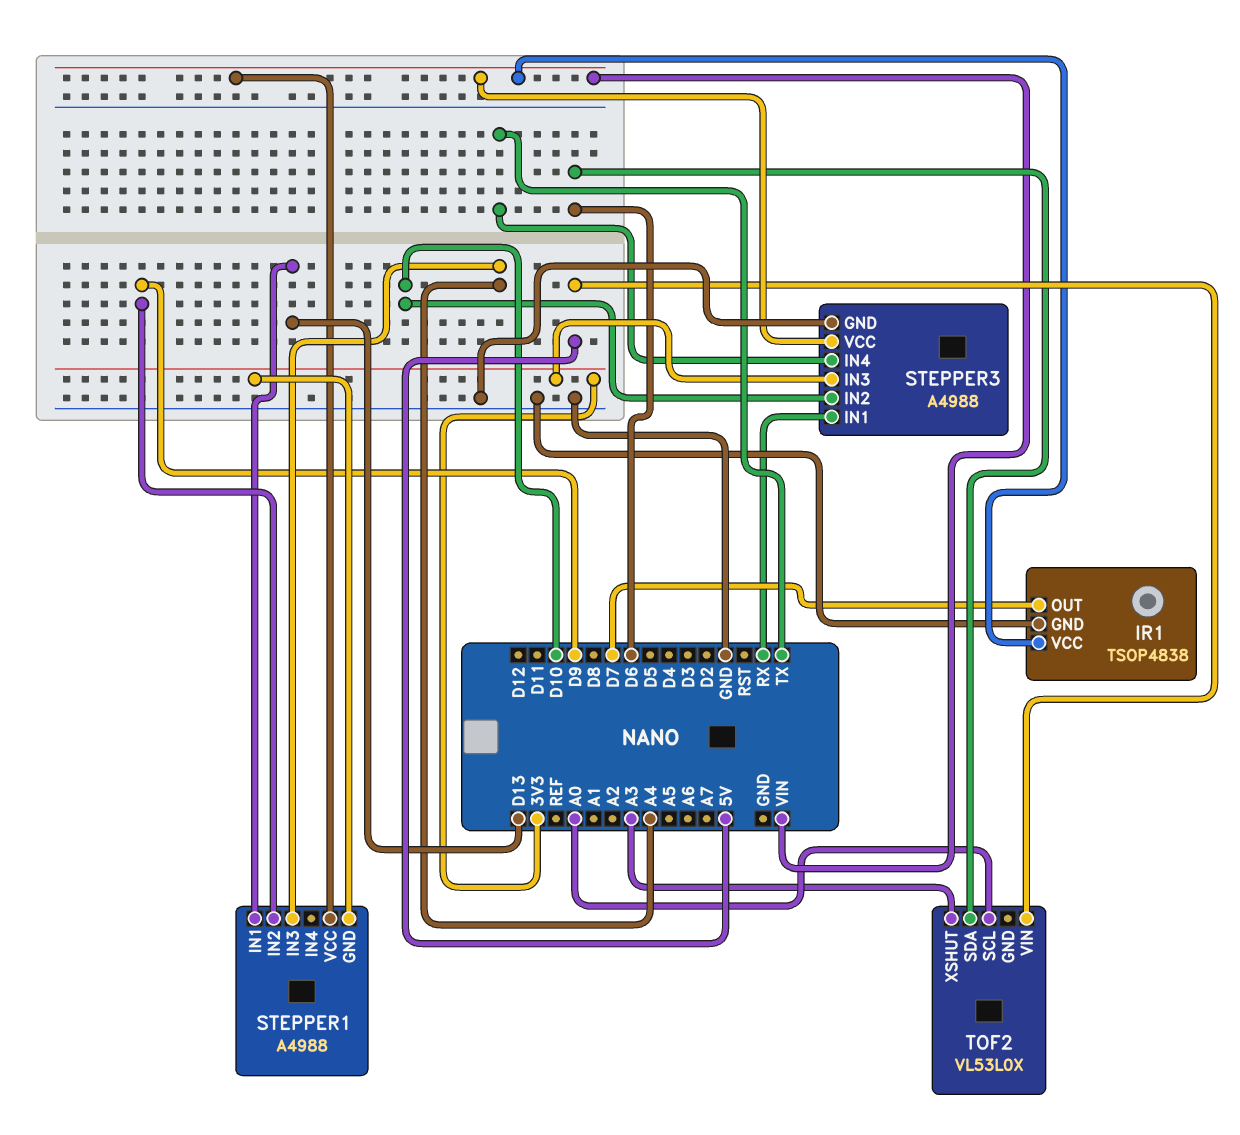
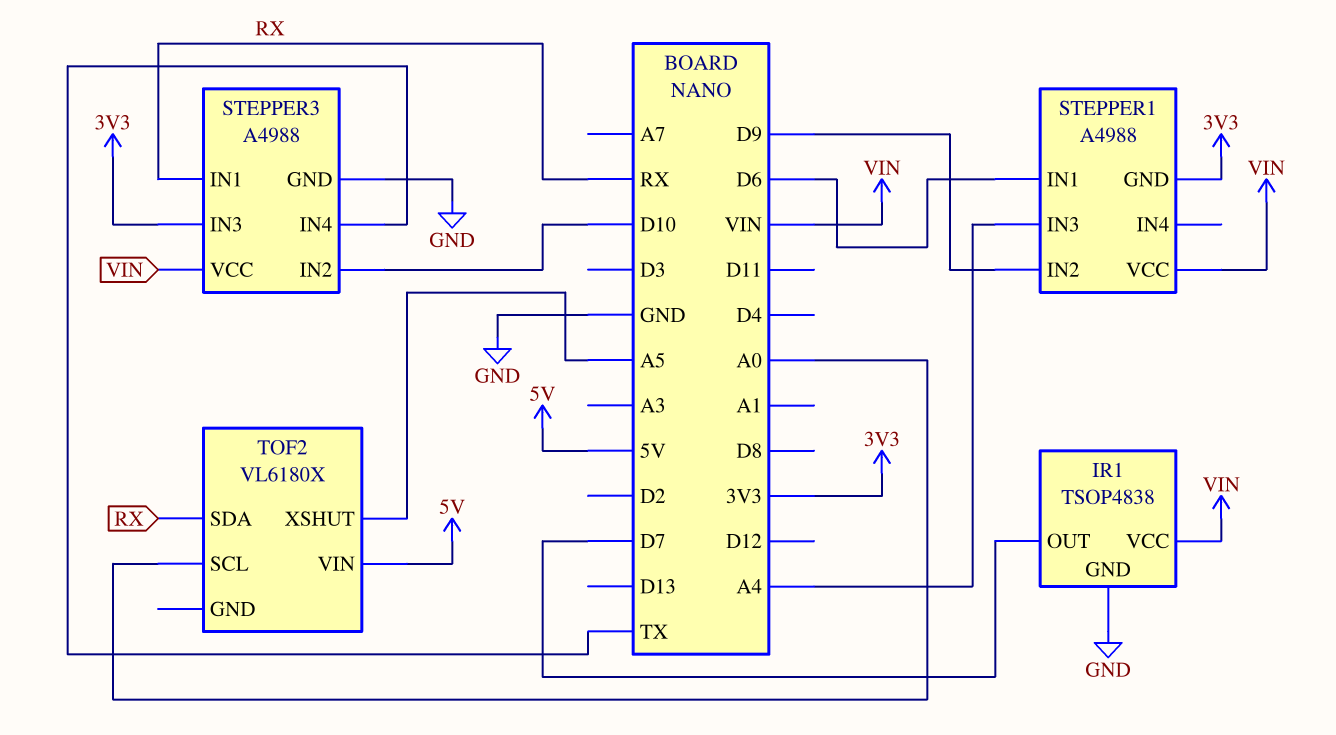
STEPPER1 pin IN1: D13 -> D6
TOF2: VL53L0X -> VL6180X
TOF2 pin SDA: D6 -> RX
TOF2 pin XSHUT: A3 -> A5

